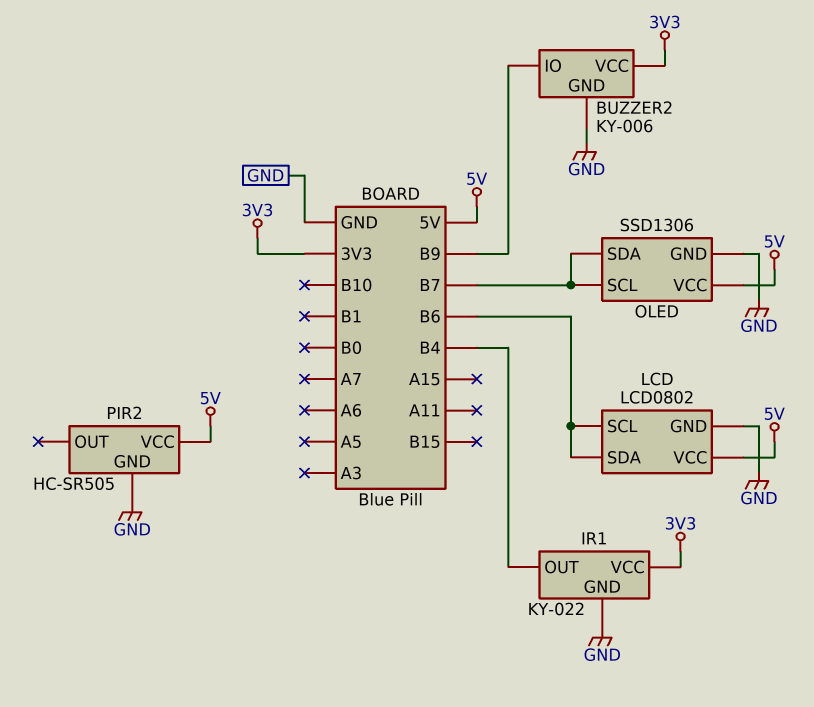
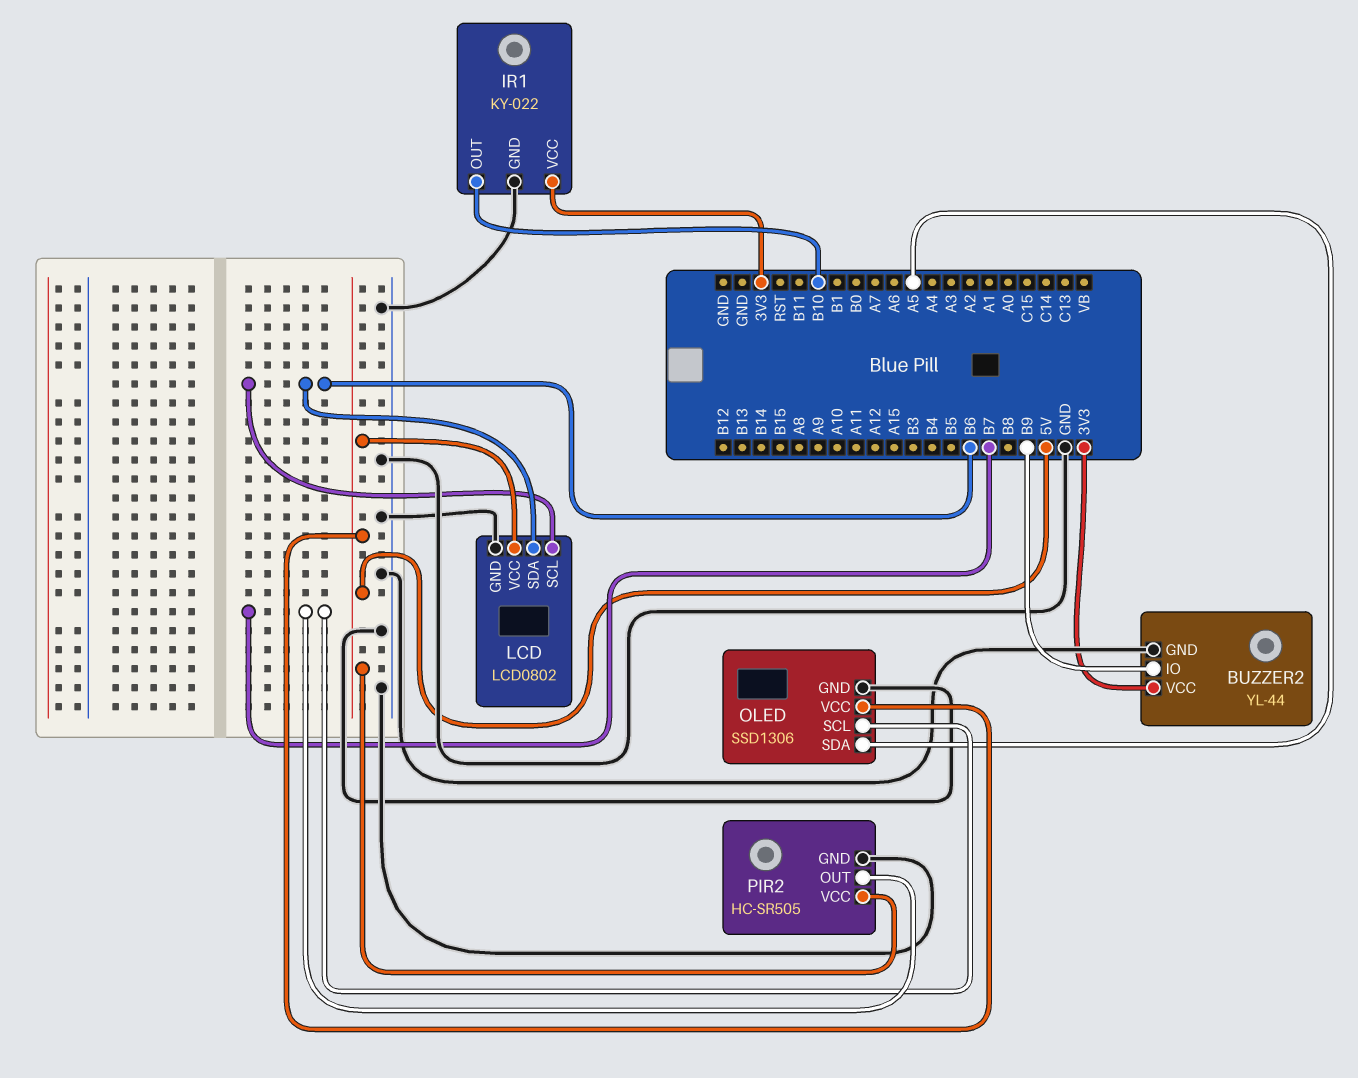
BUZZER2: KY-006 -> YL-44
IR1 pin OUT: B4 -> B10
OLED pin SDA: B7 -> A5
PIR2 pin OUT: none -> B7

